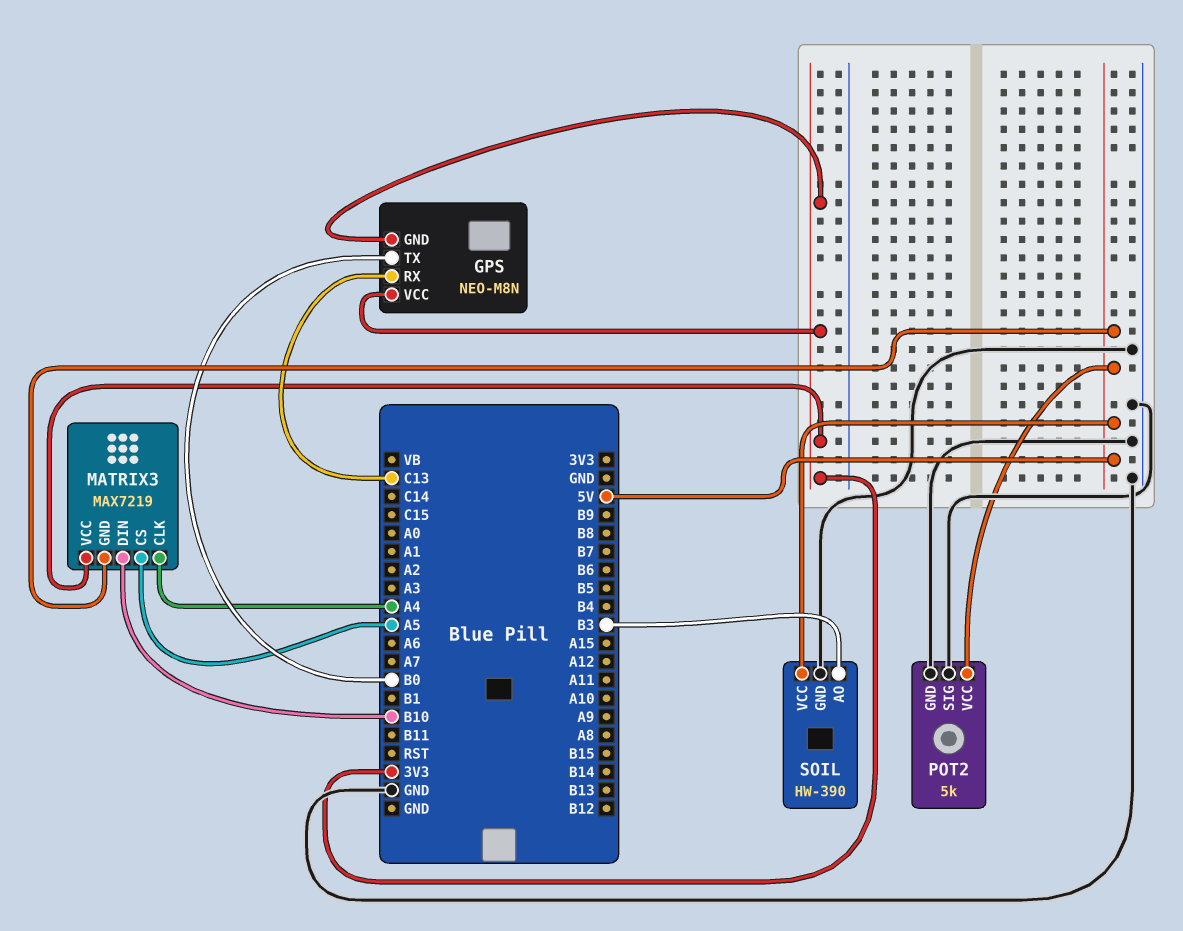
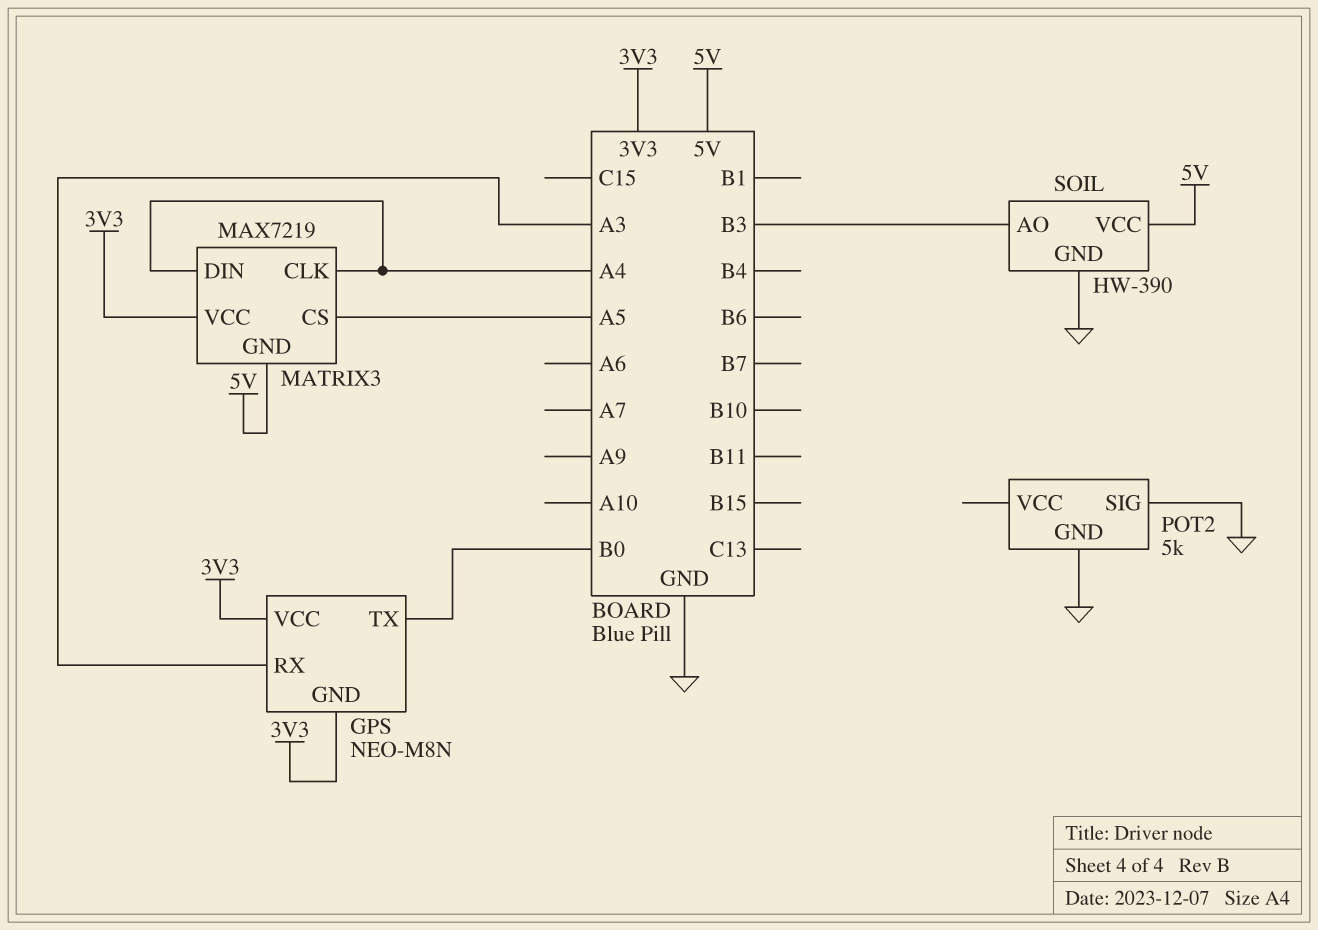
GPS pin RX: C13 -> A3
MATRIX3 pin DIN: B10 -> A4
POT2 pin VCC: 5V -> none

